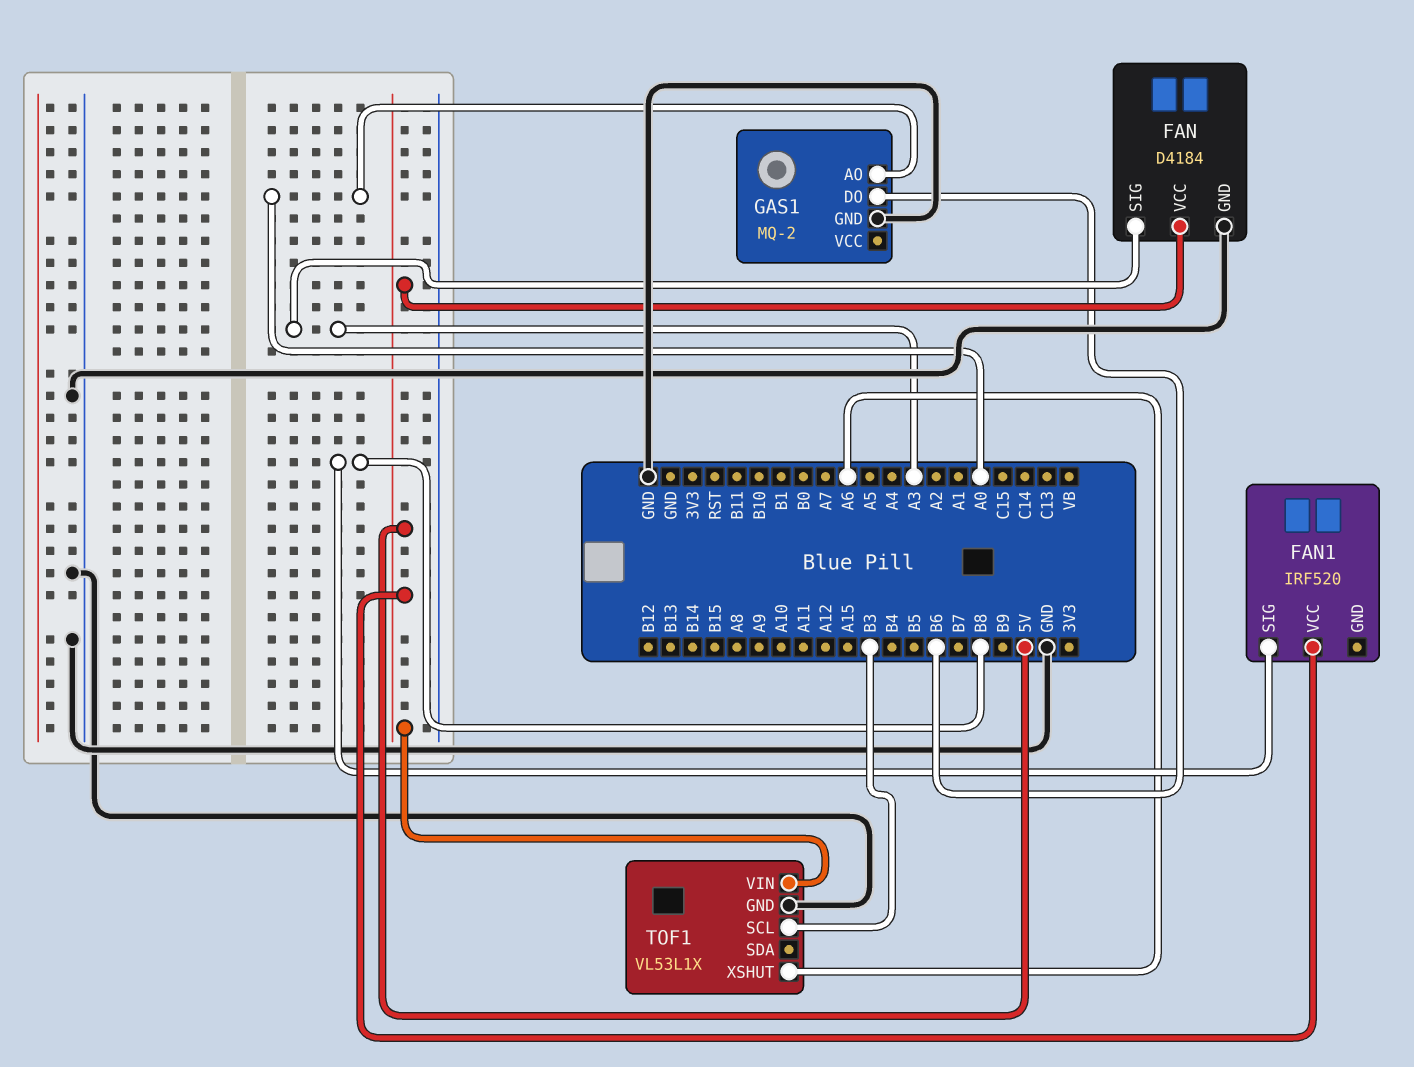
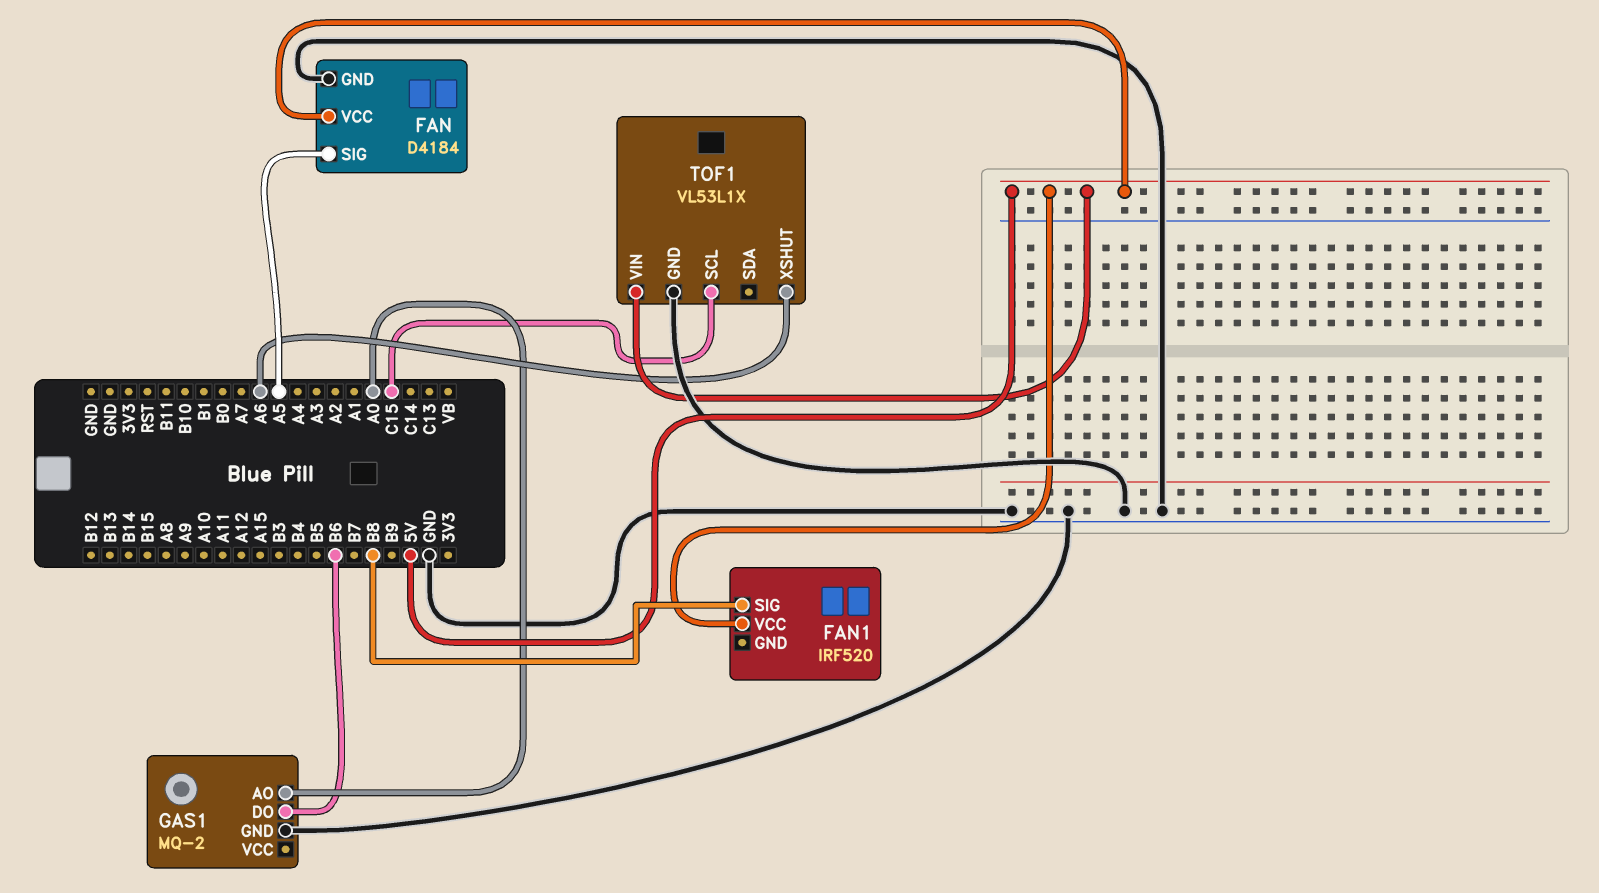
FAN pin SIG: A3 -> A5
TOF1 pin SCL: B3 -> C15

